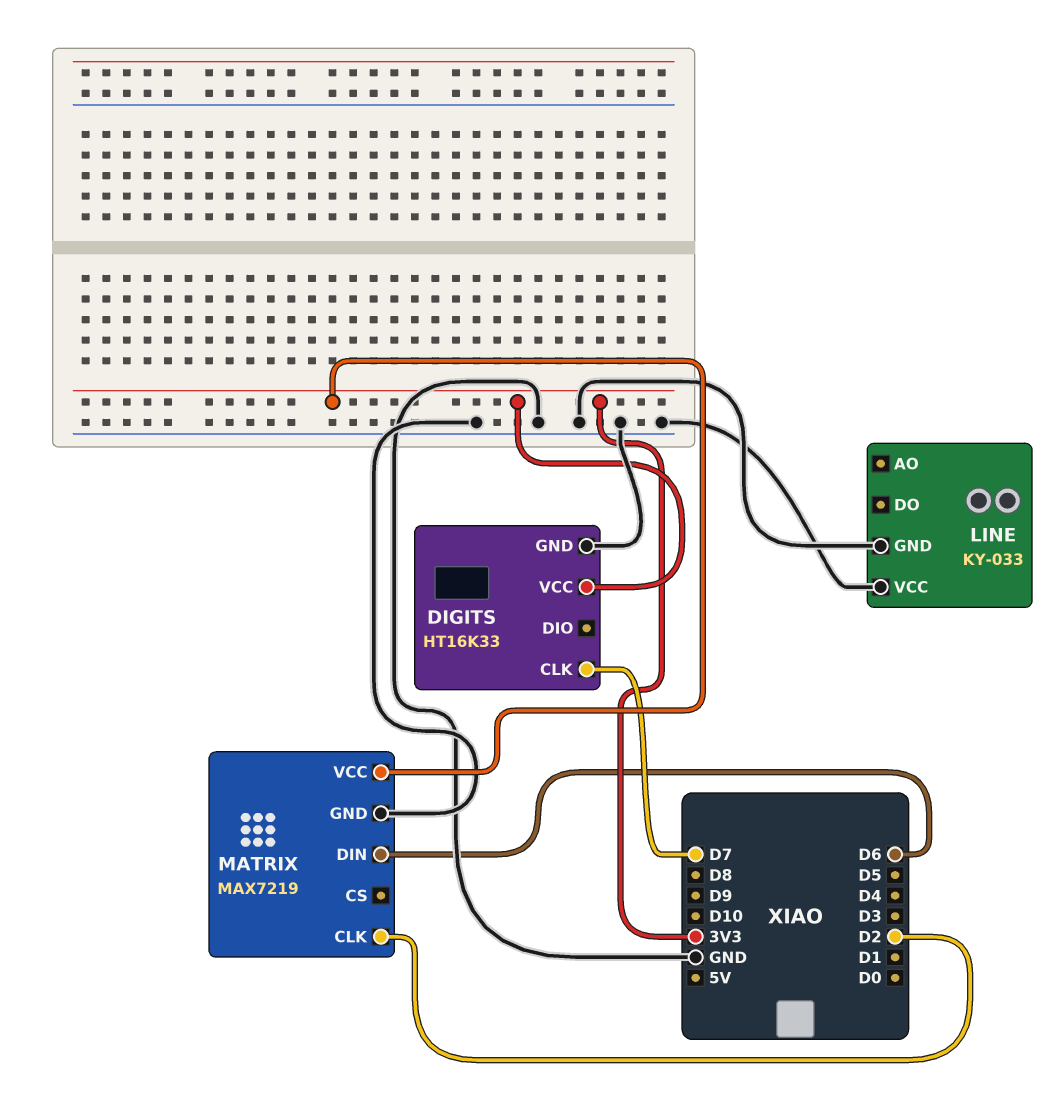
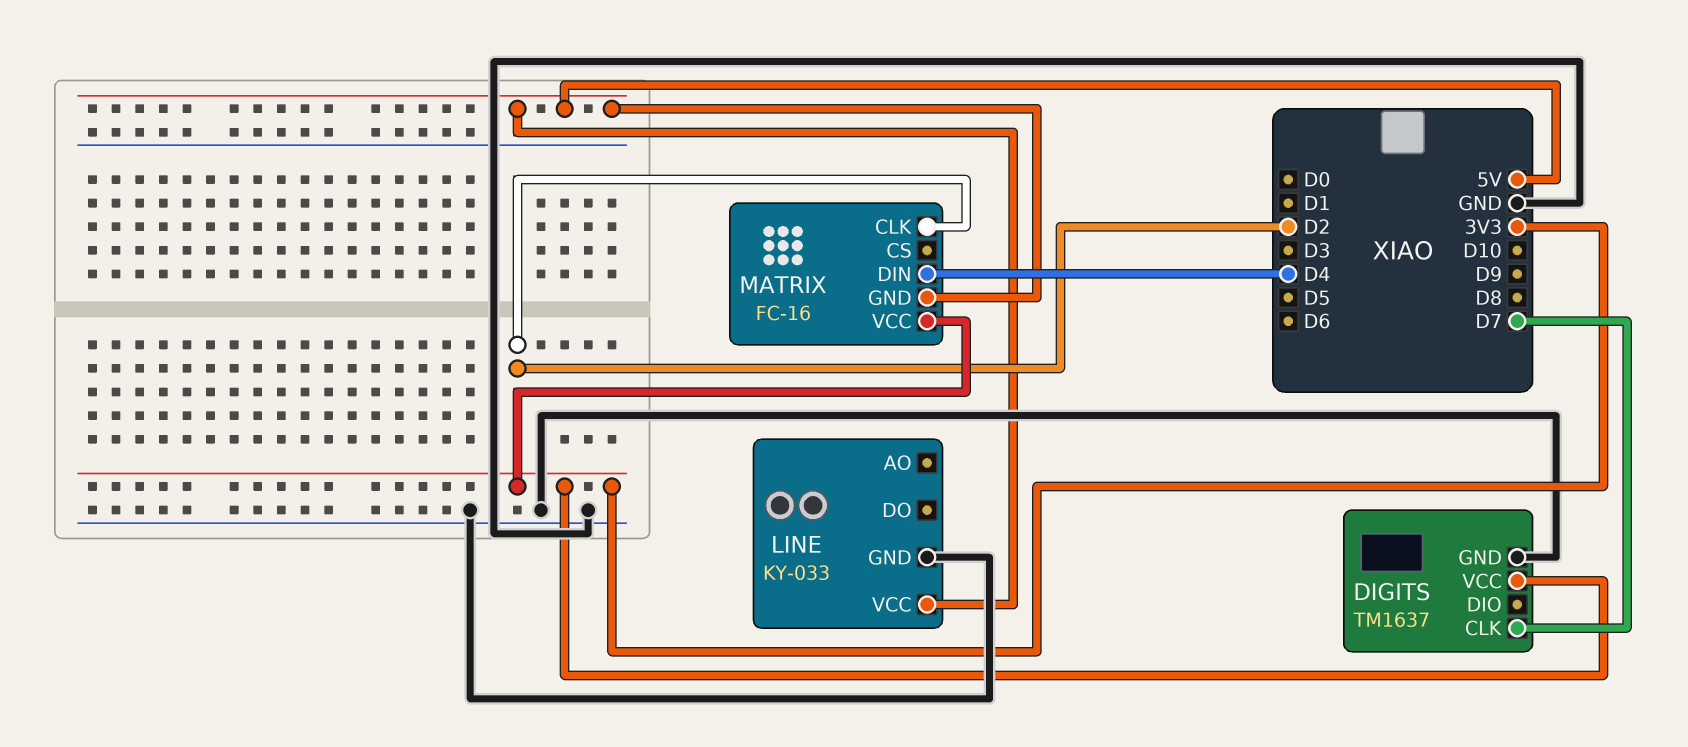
DIGITS: HT16K33 -> TM1637
LINE pin VCC: GND -> 5V
MATRIX: MAX7219 -> FC-16
MATRIX pin DIN: D6 -> D4
MATRIX pin GND: GND -> 5V

